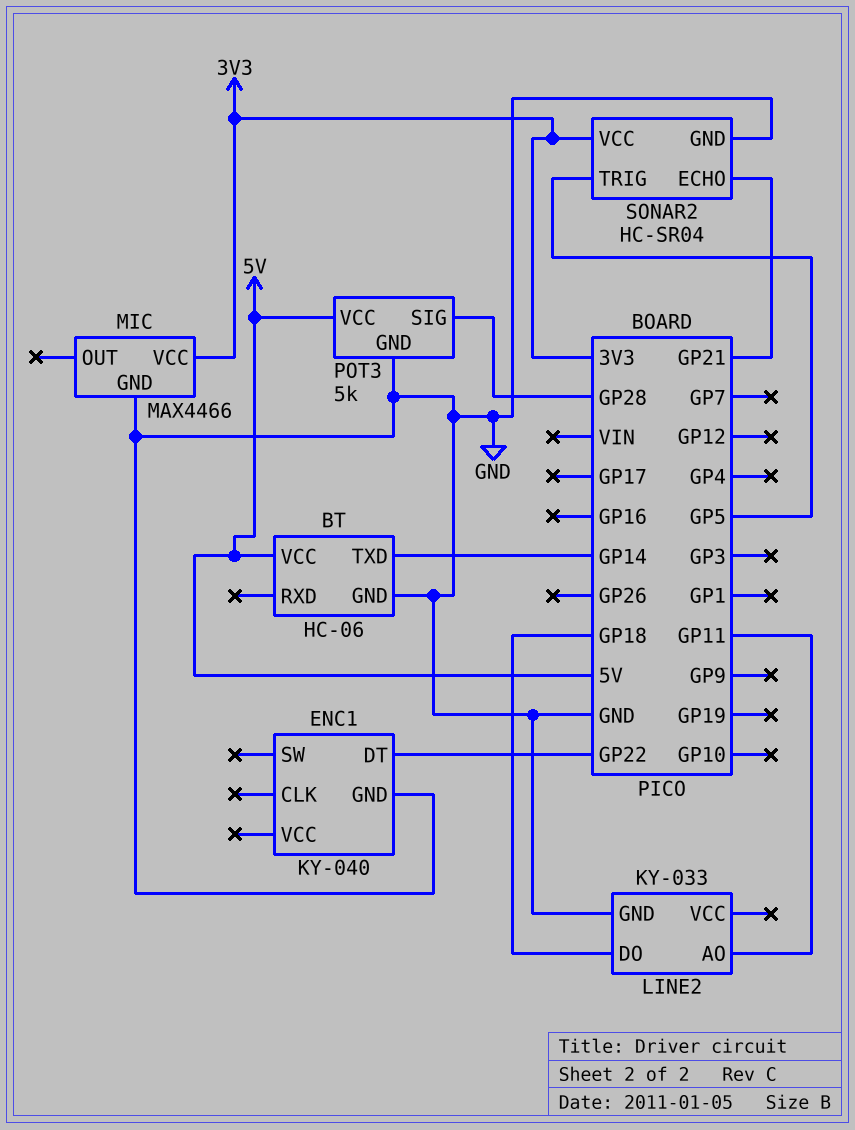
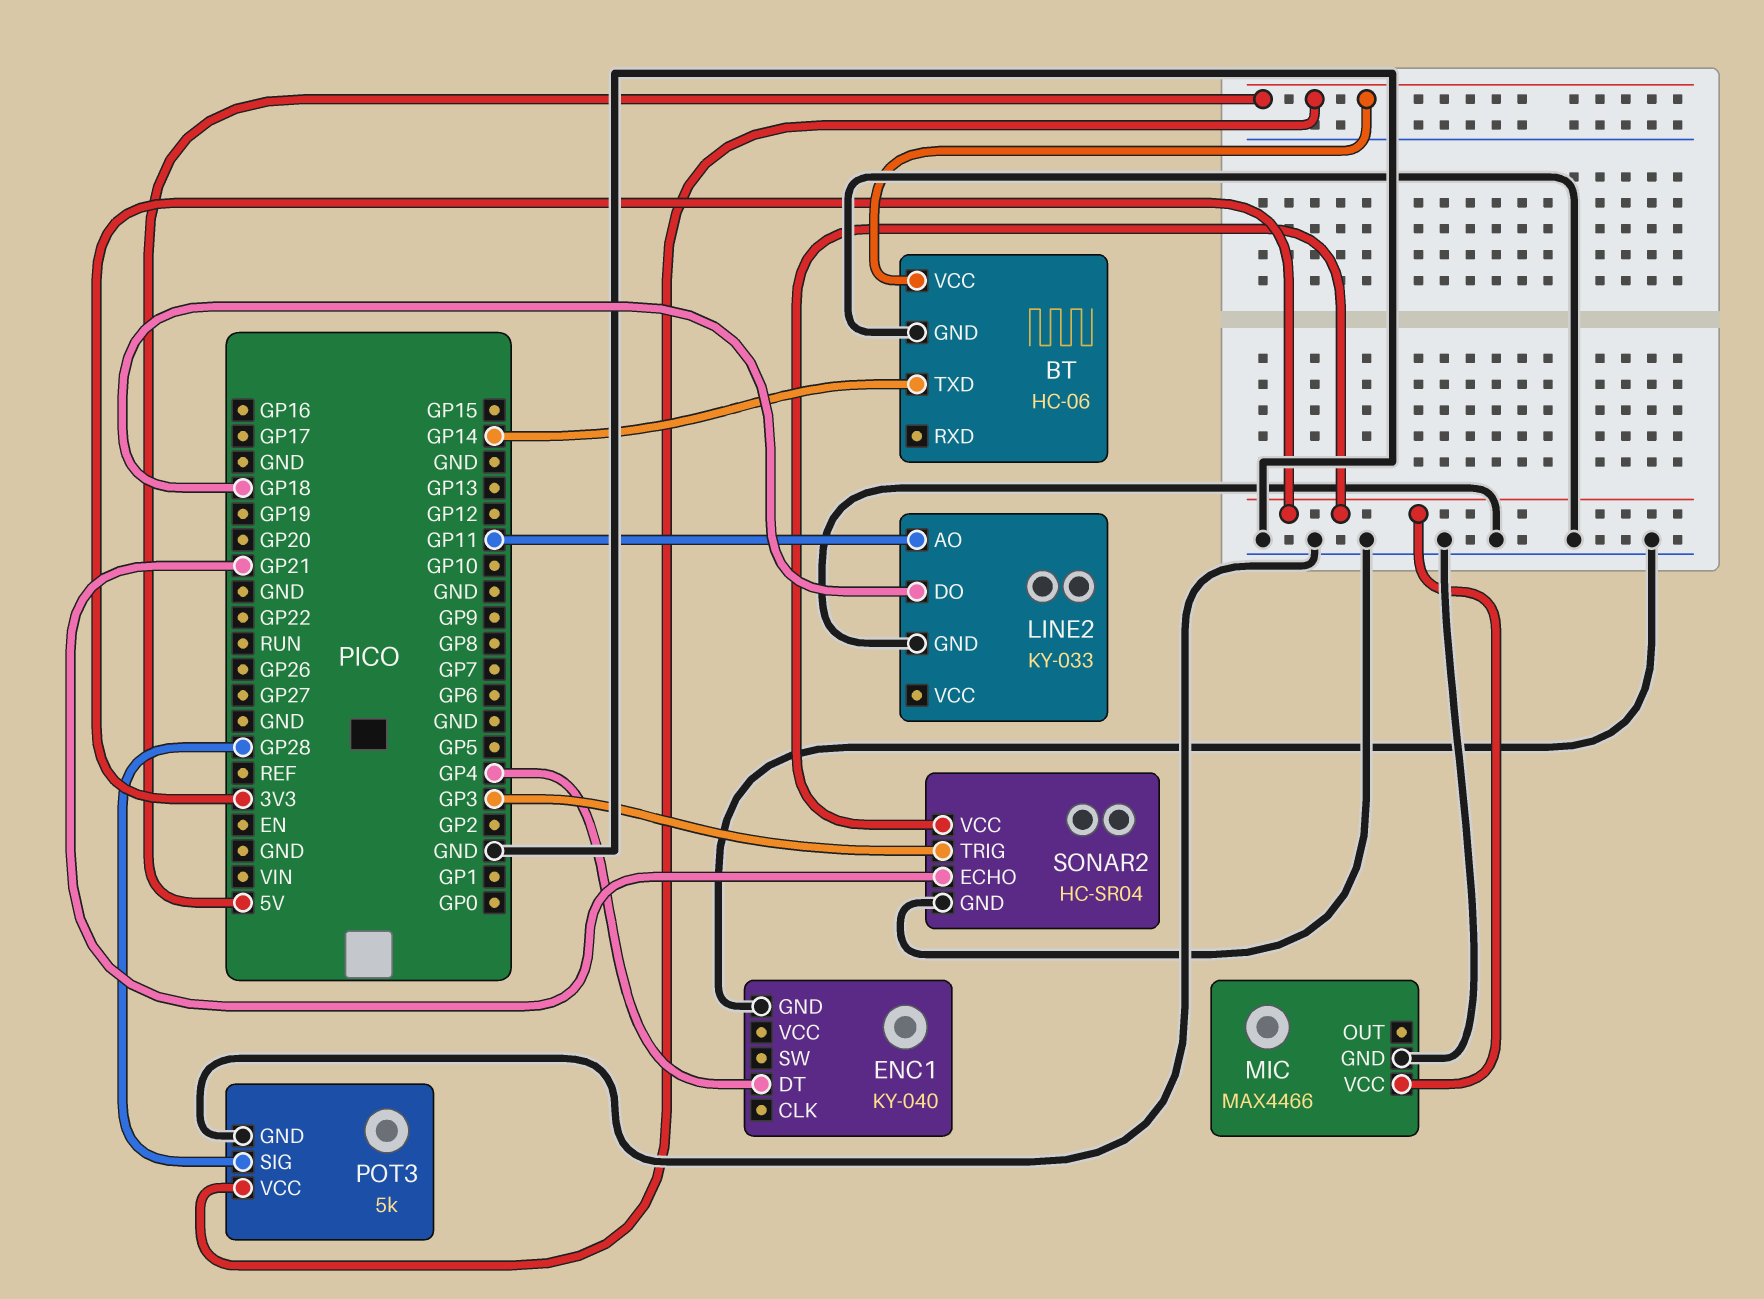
ENC1 pin DT: GP22 -> GP4
SONAR2 pin TRIG: GP5 -> GP3

